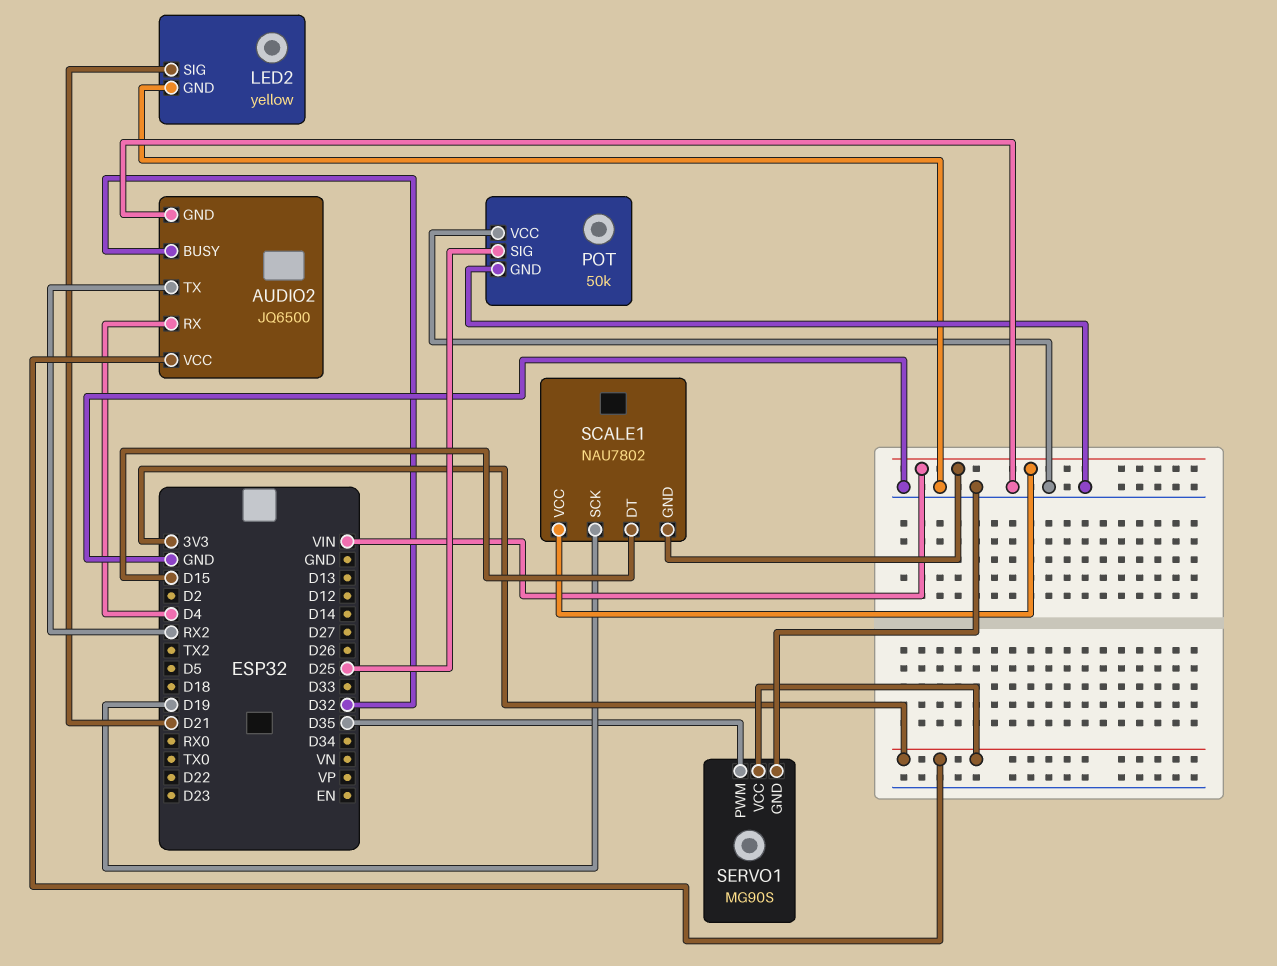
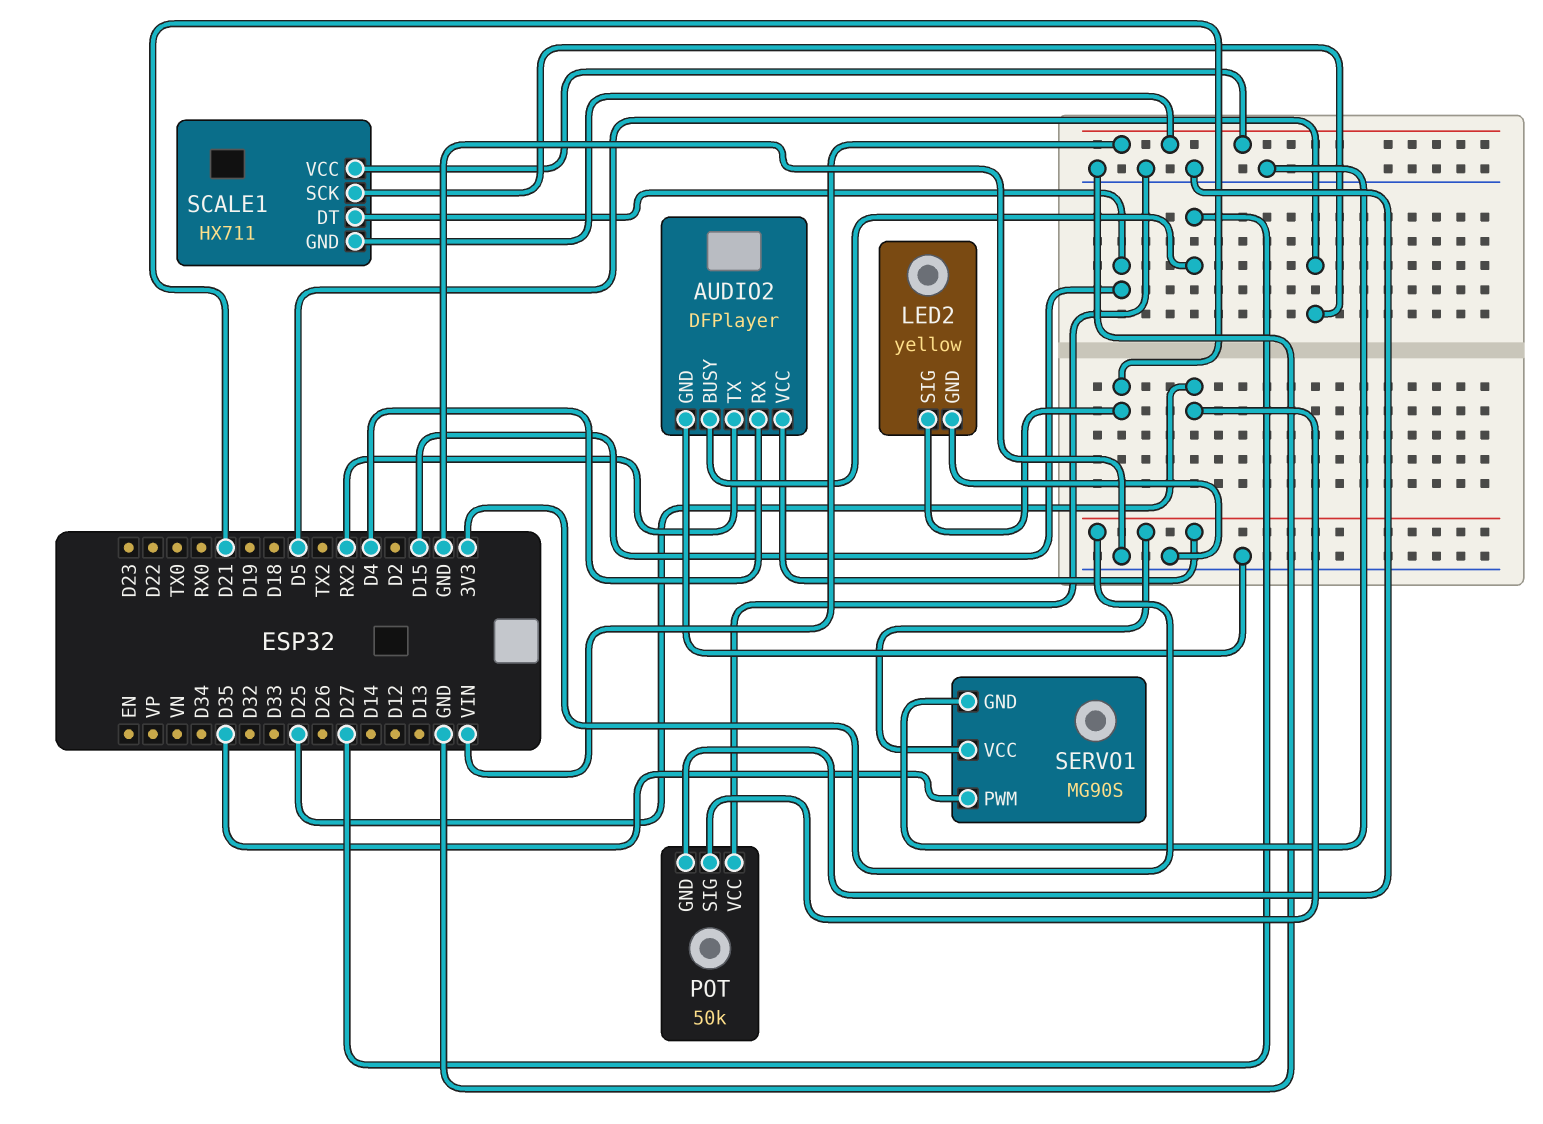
AUDIO2: JQ6500 -> DFPlayer
AUDIO2 pin BUSY: D32 -> D27
SCALE1: NAU7802 -> HX711
SCALE1 pin SCK: D19 -> D5

